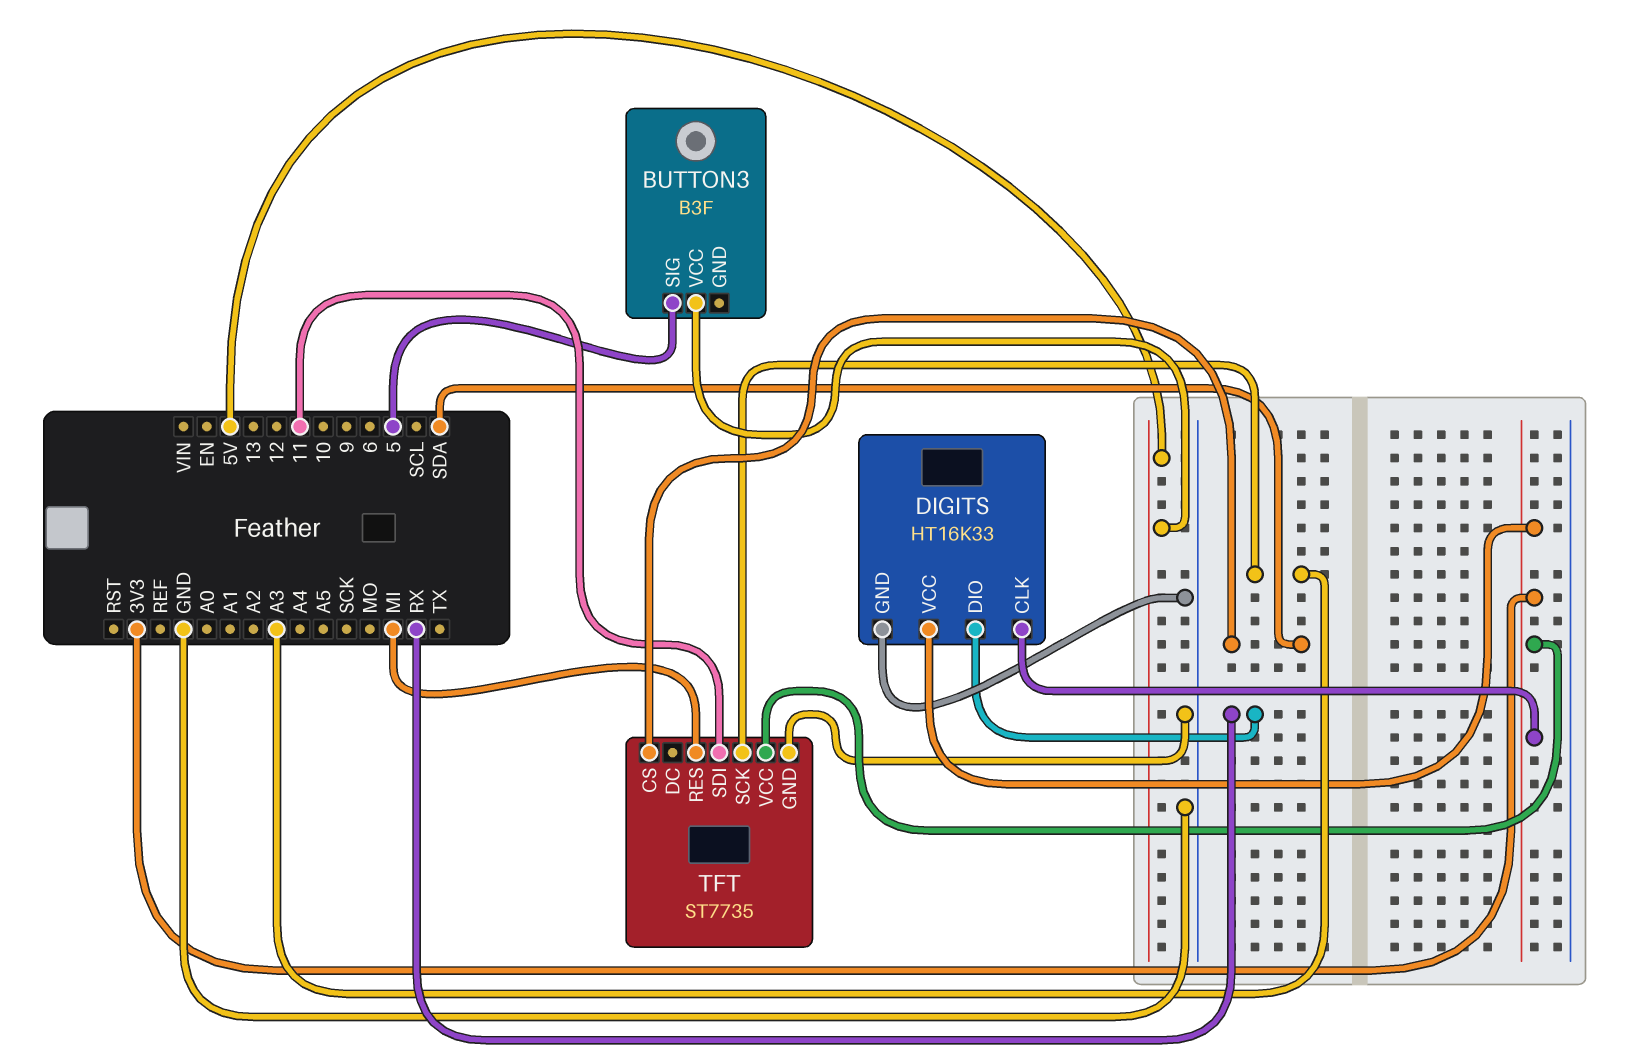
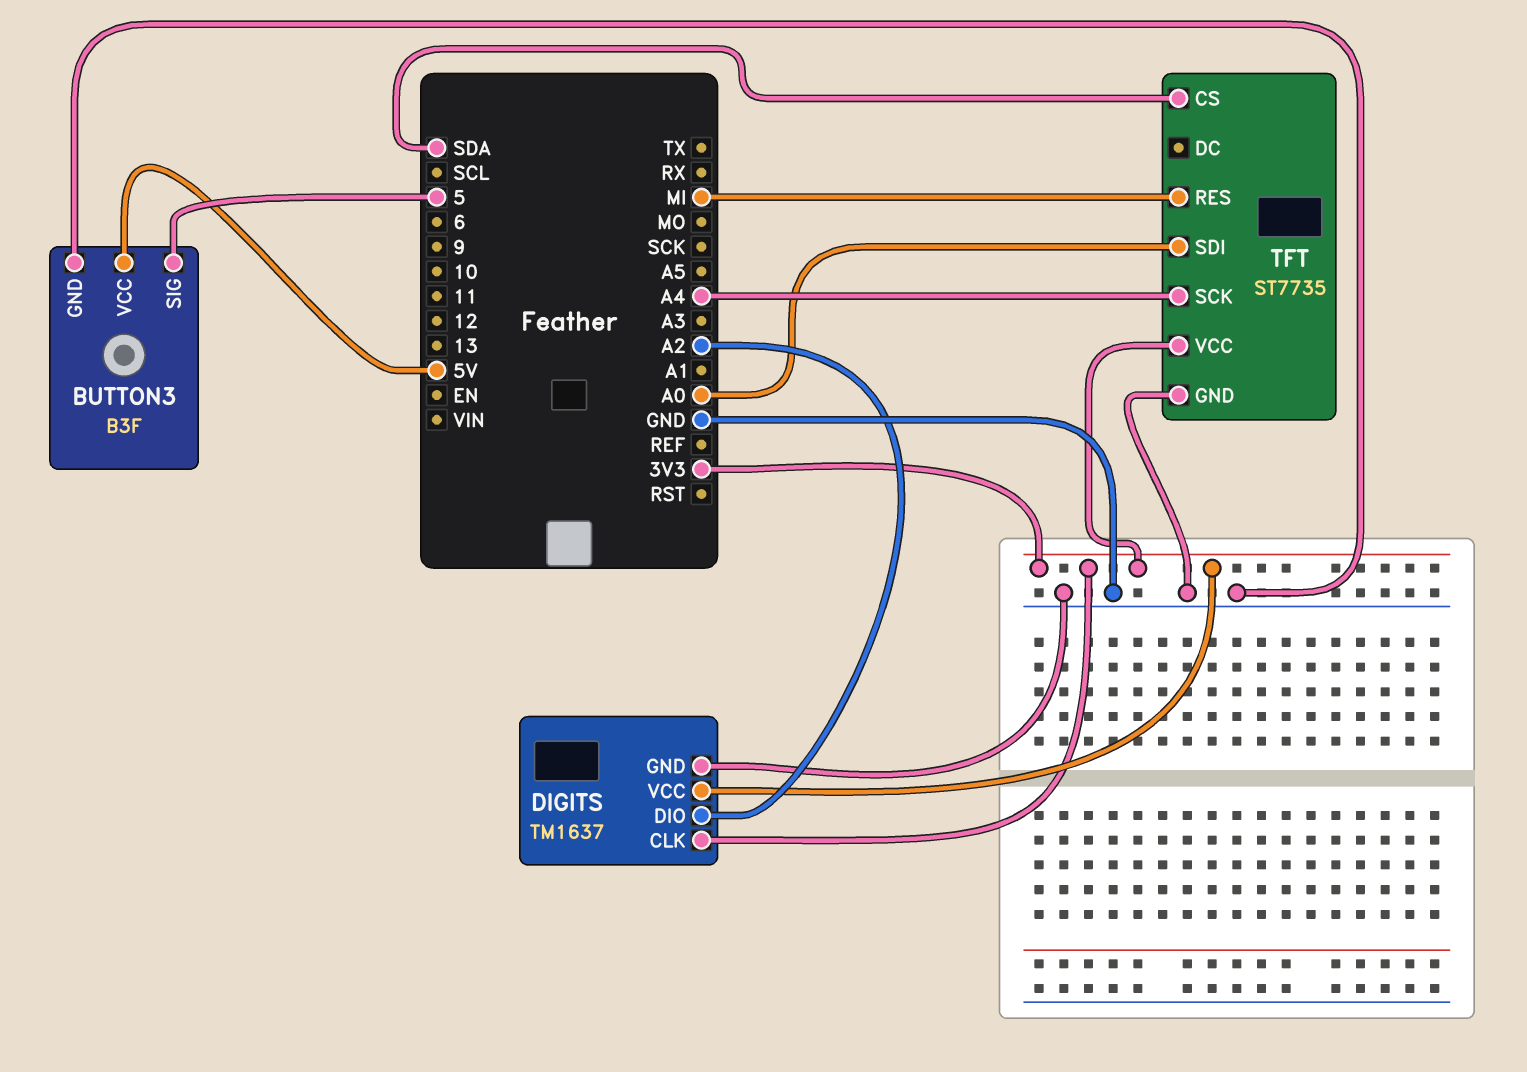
BUTTON3 pin GND: none -> GND
DIGITS: HT16K33 -> TM1637
DIGITS pin DIO: RX -> A2
TFT pin SCK: A3 -> A4
TFT pin SDI: 11 -> A0

